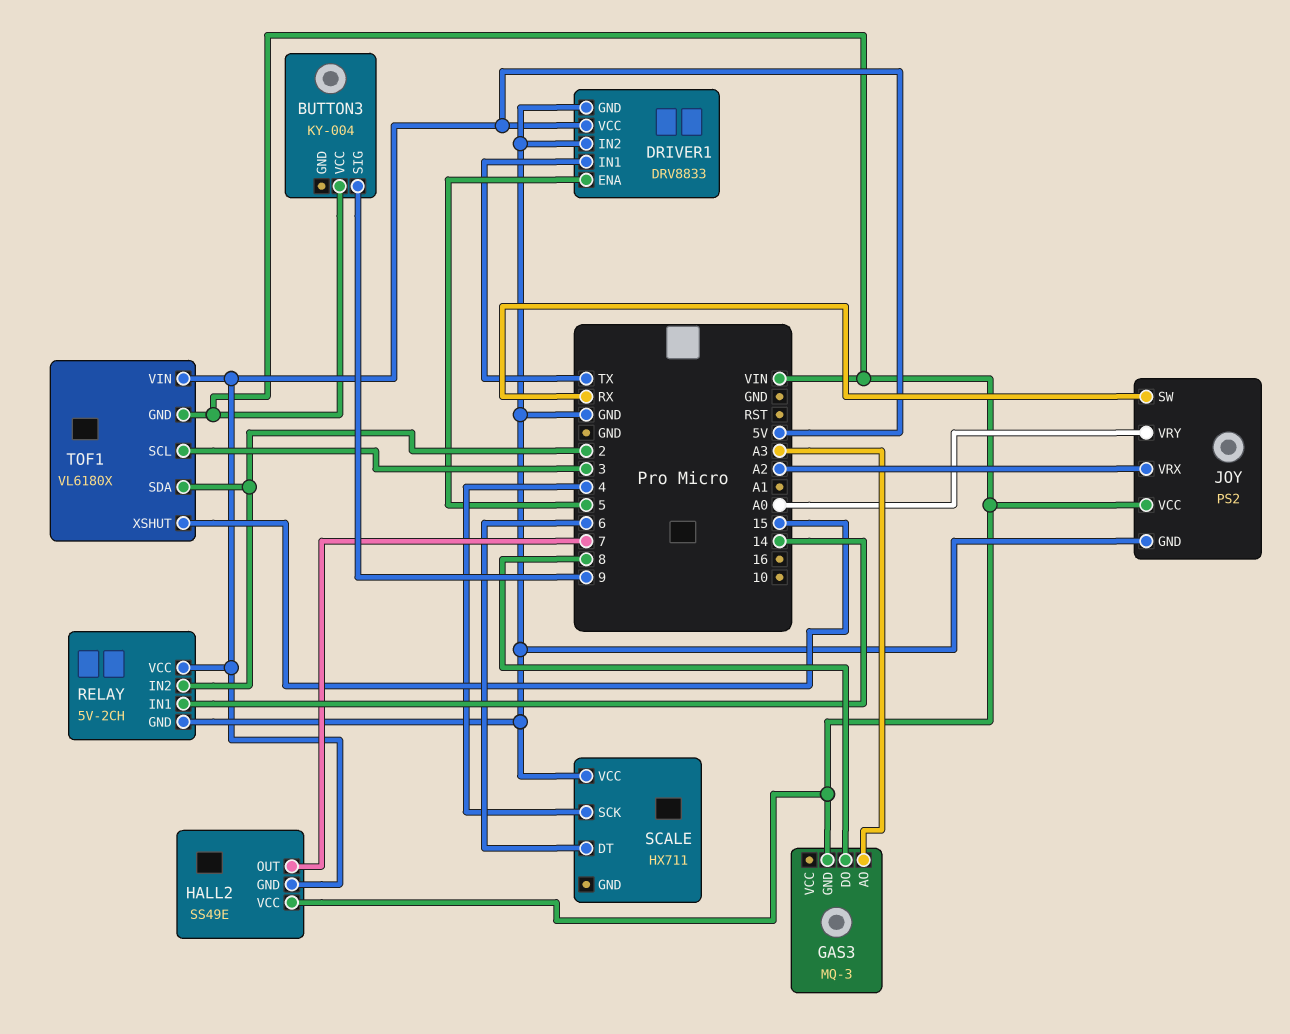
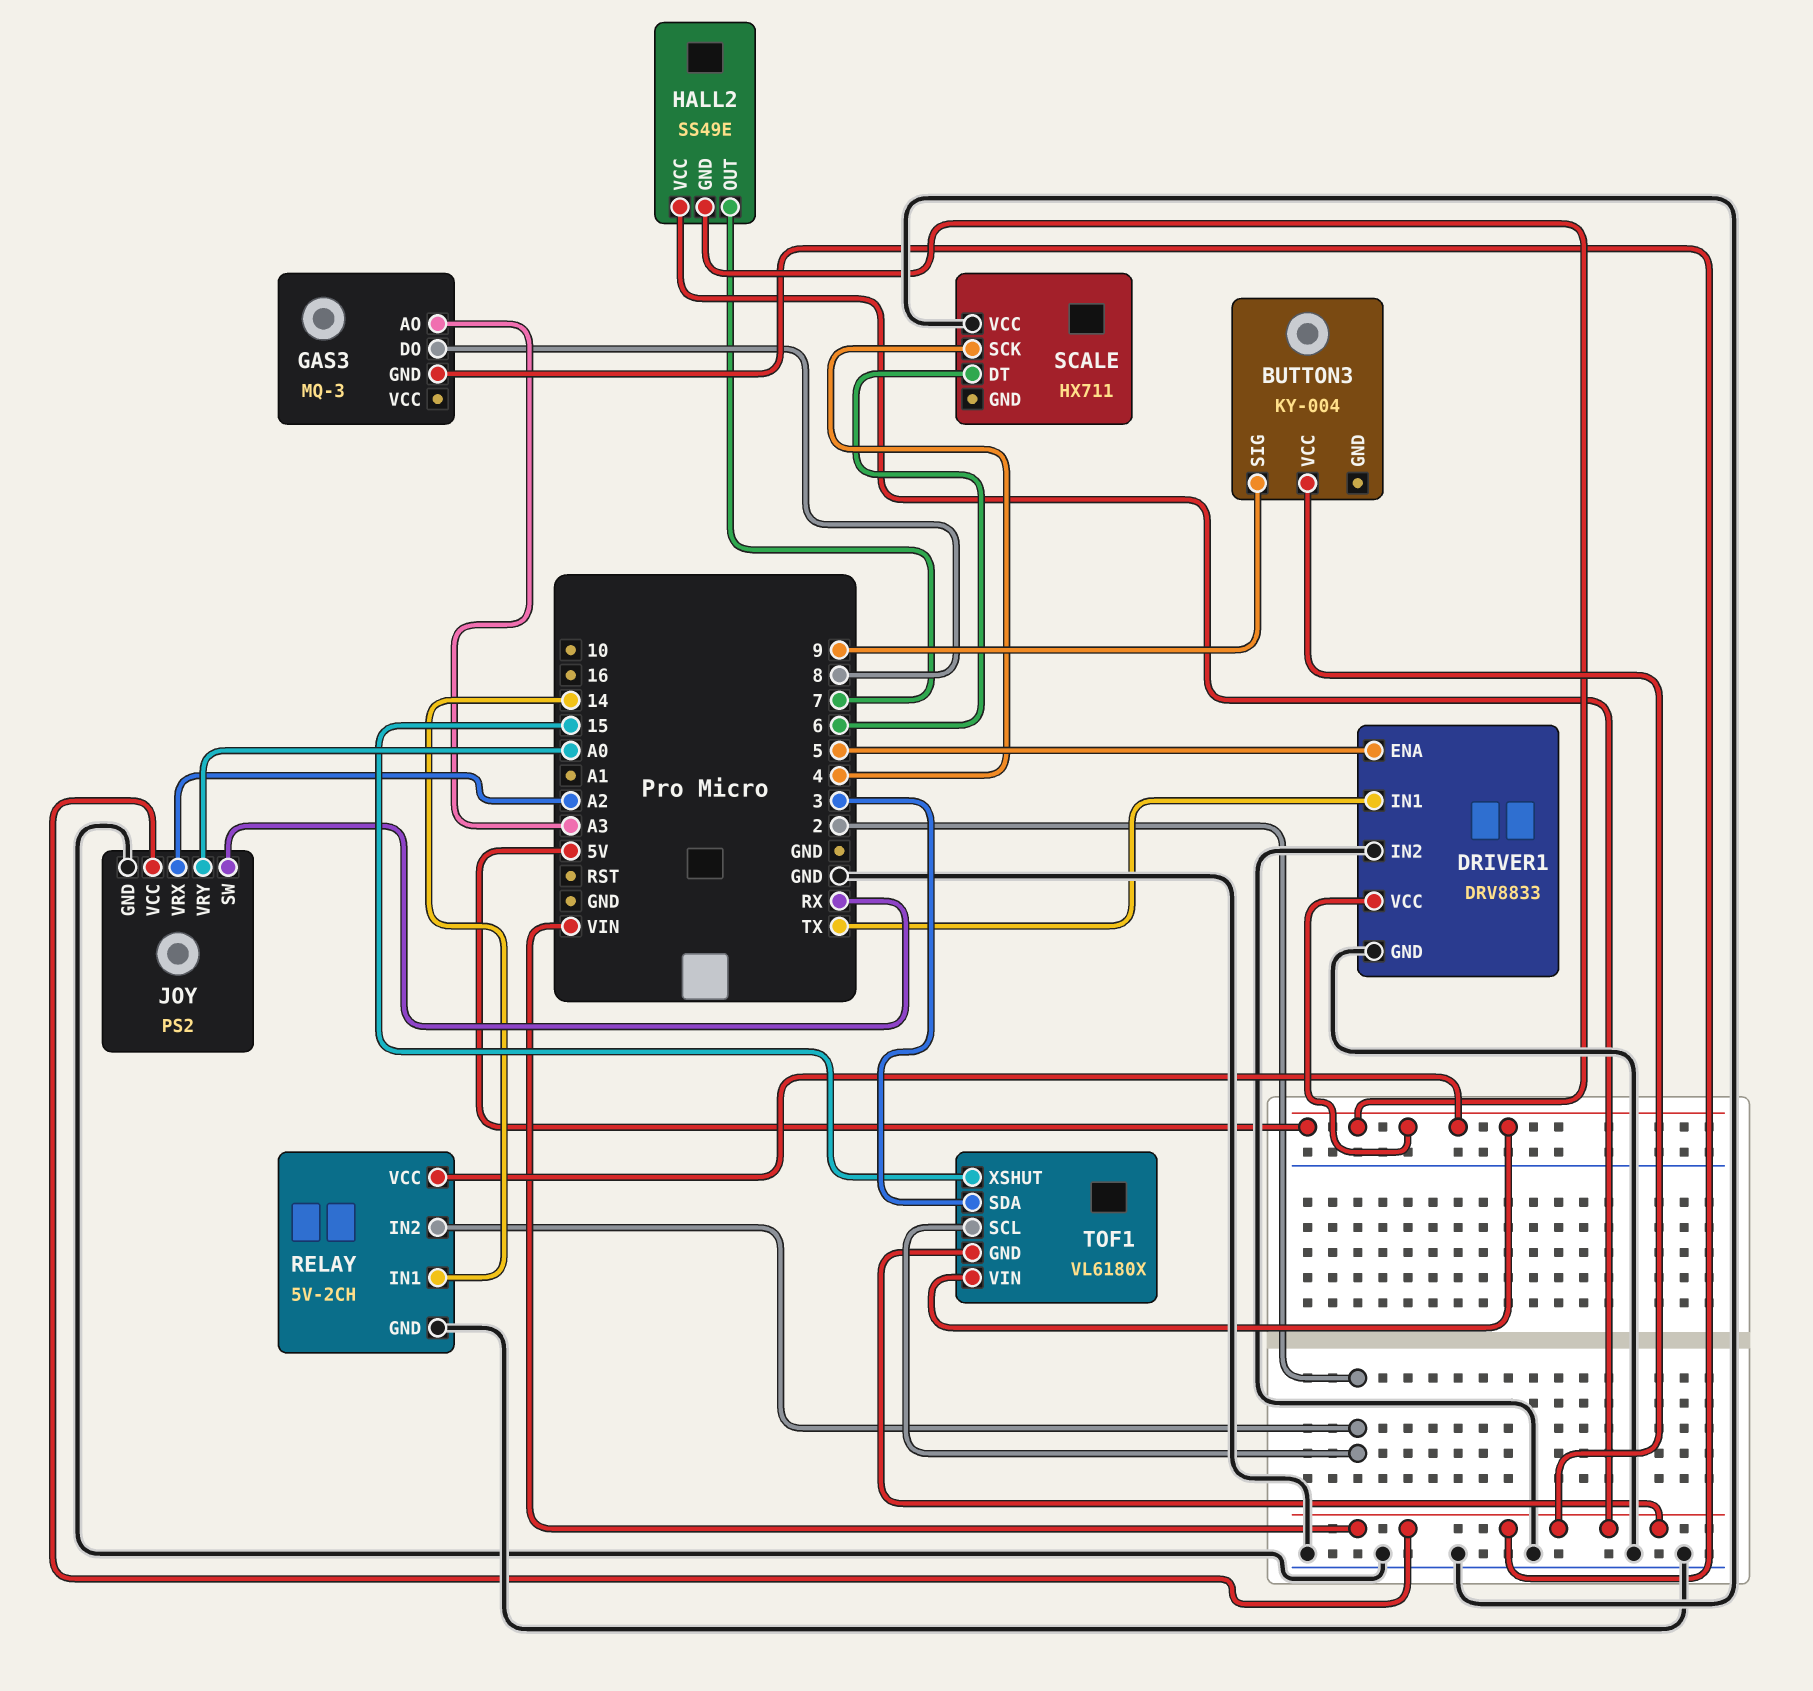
TOF1 pin SCL: 3 -> 2
TOF1 pin SDA: 2 -> 3

